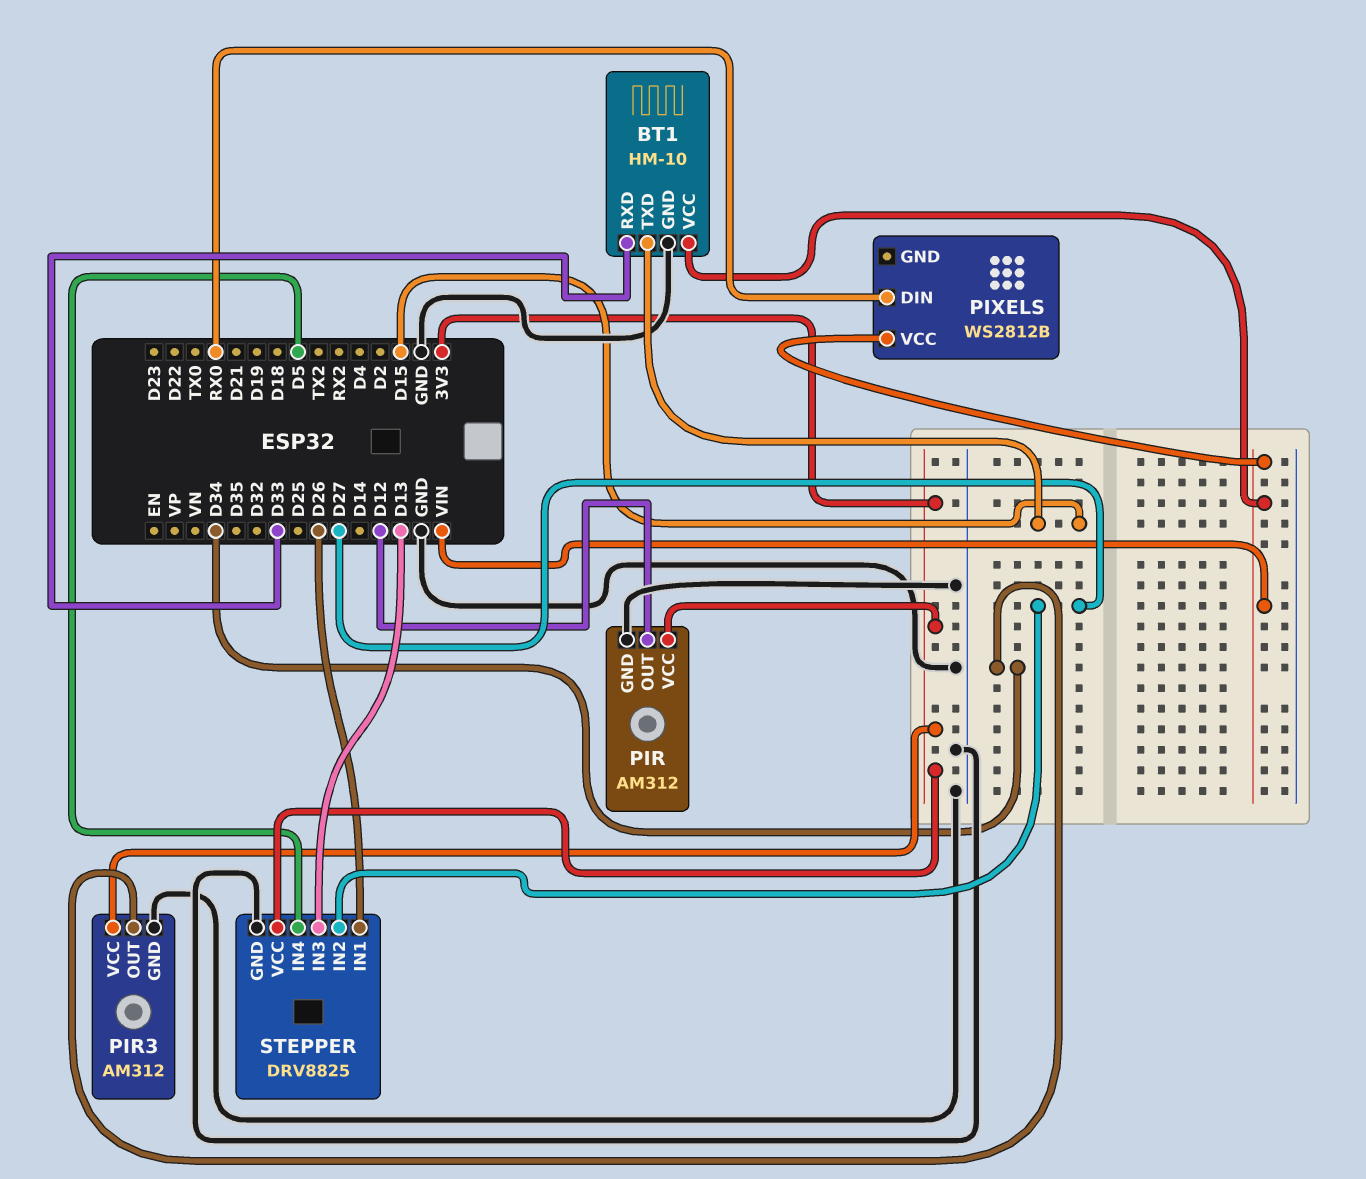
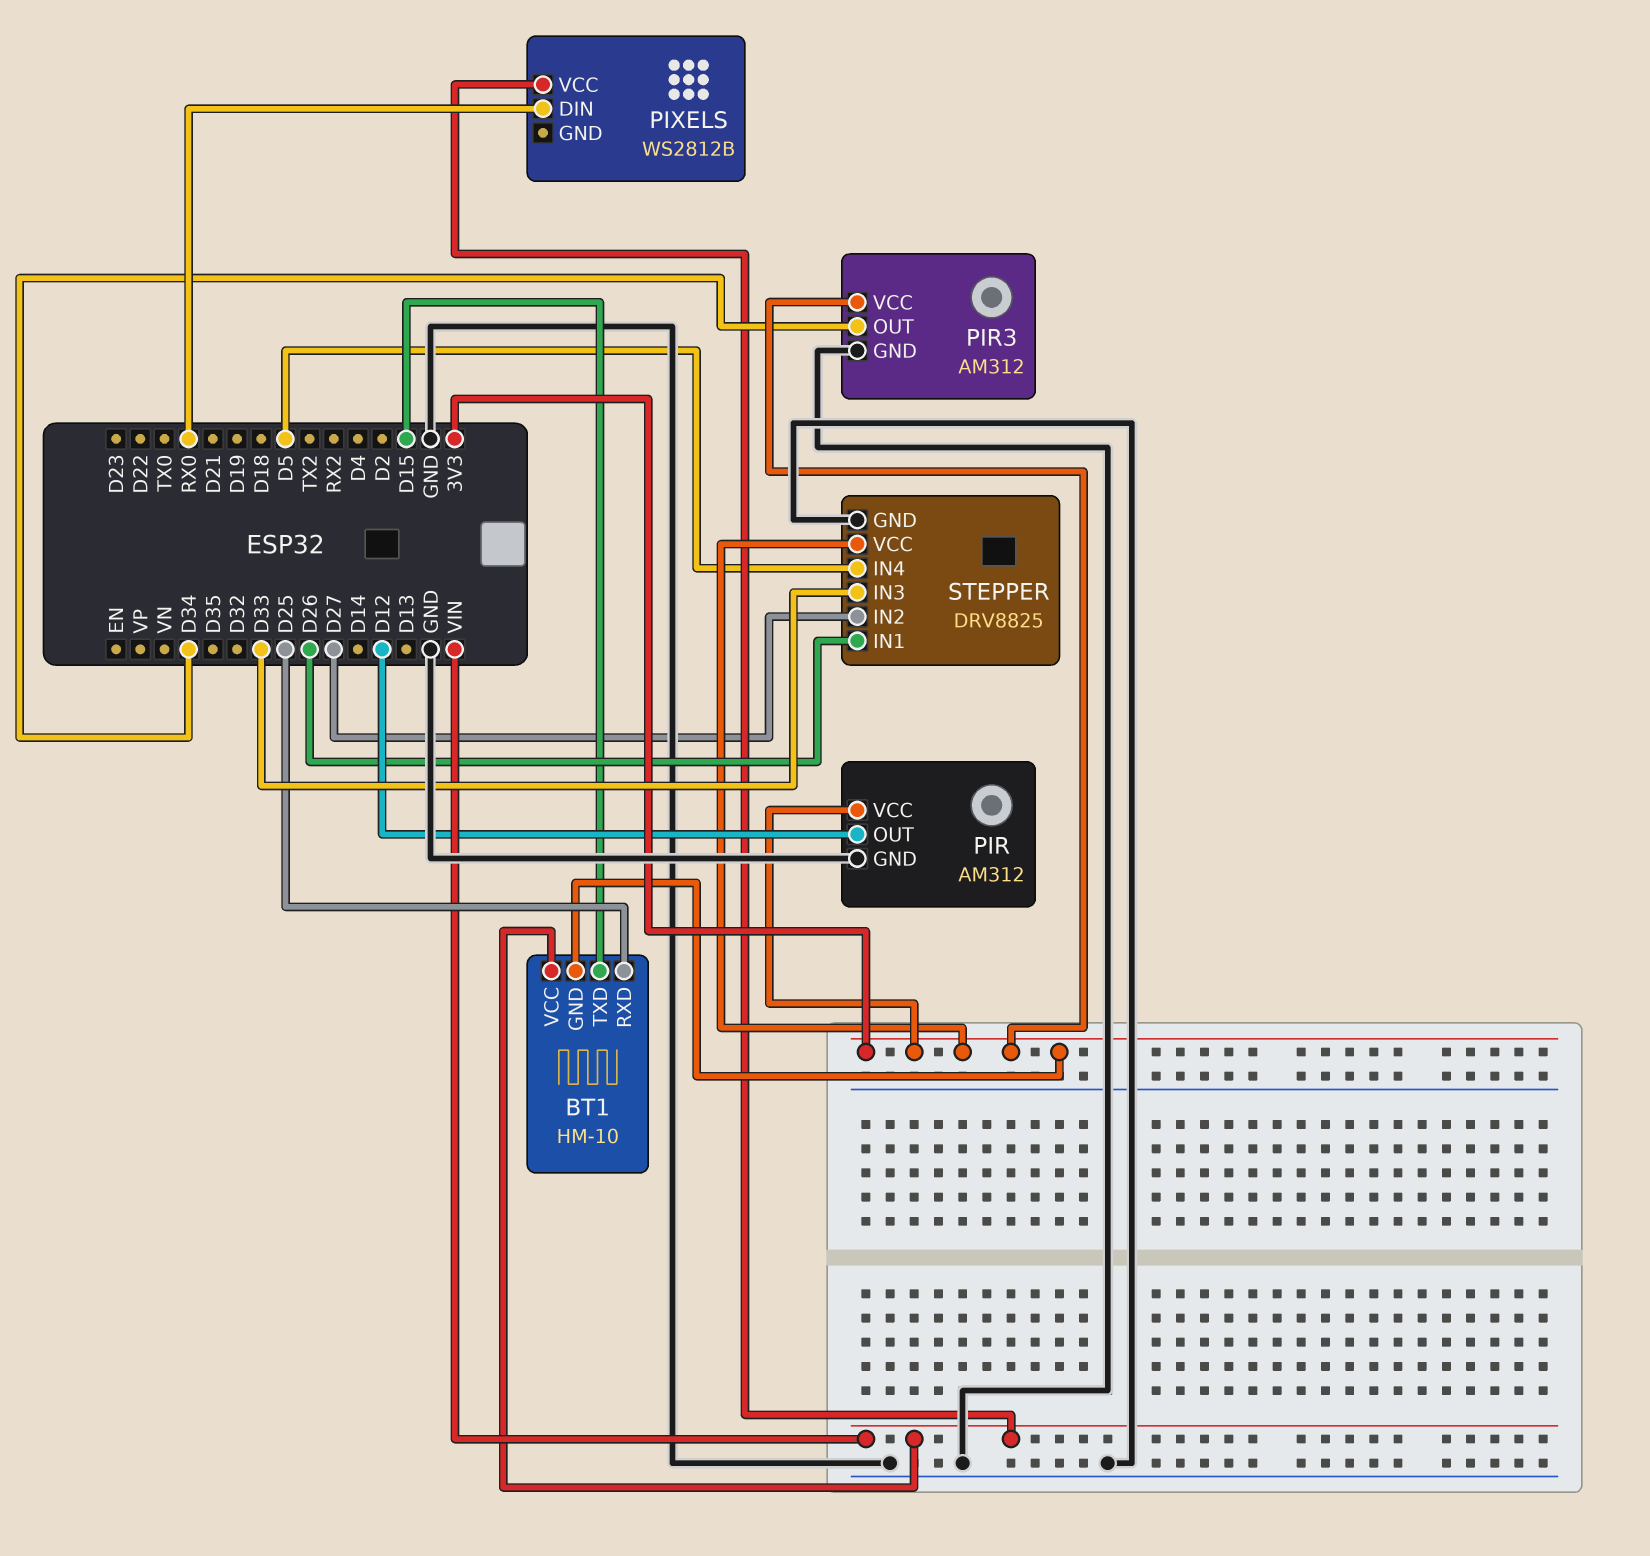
BT1 pin GND: GND -> 3V3
BT1 pin RXD: D33 -> D25
STEPPER pin IN3: D13 -> D33

